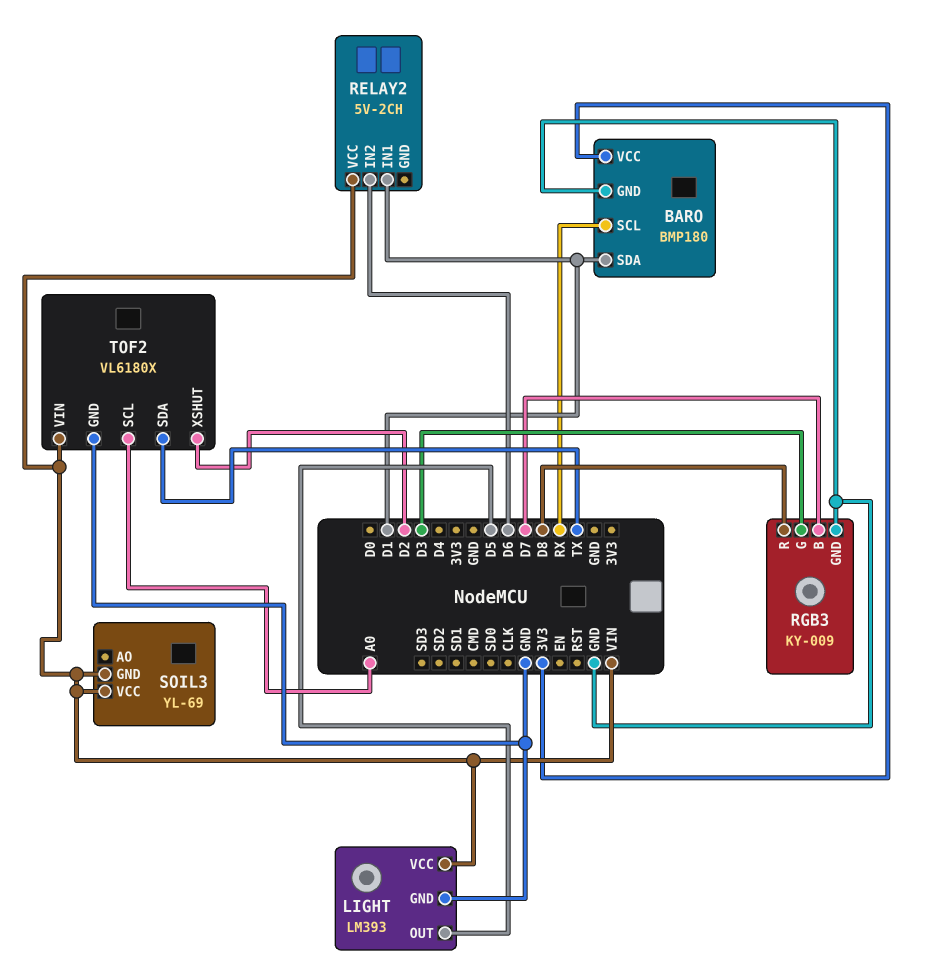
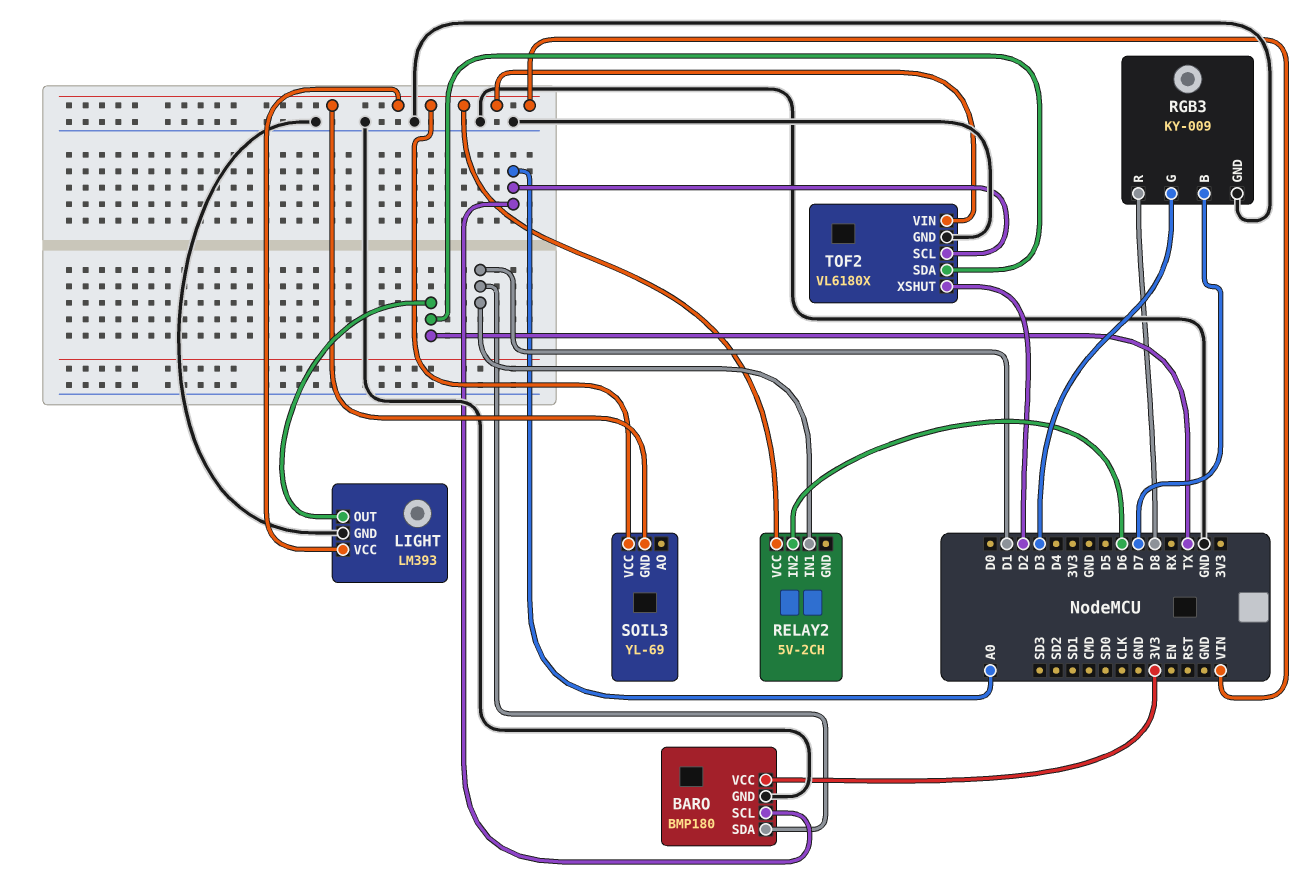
BARO pin SCL: RX -> A0
LIGHT pin OUT: D5 -> TX

